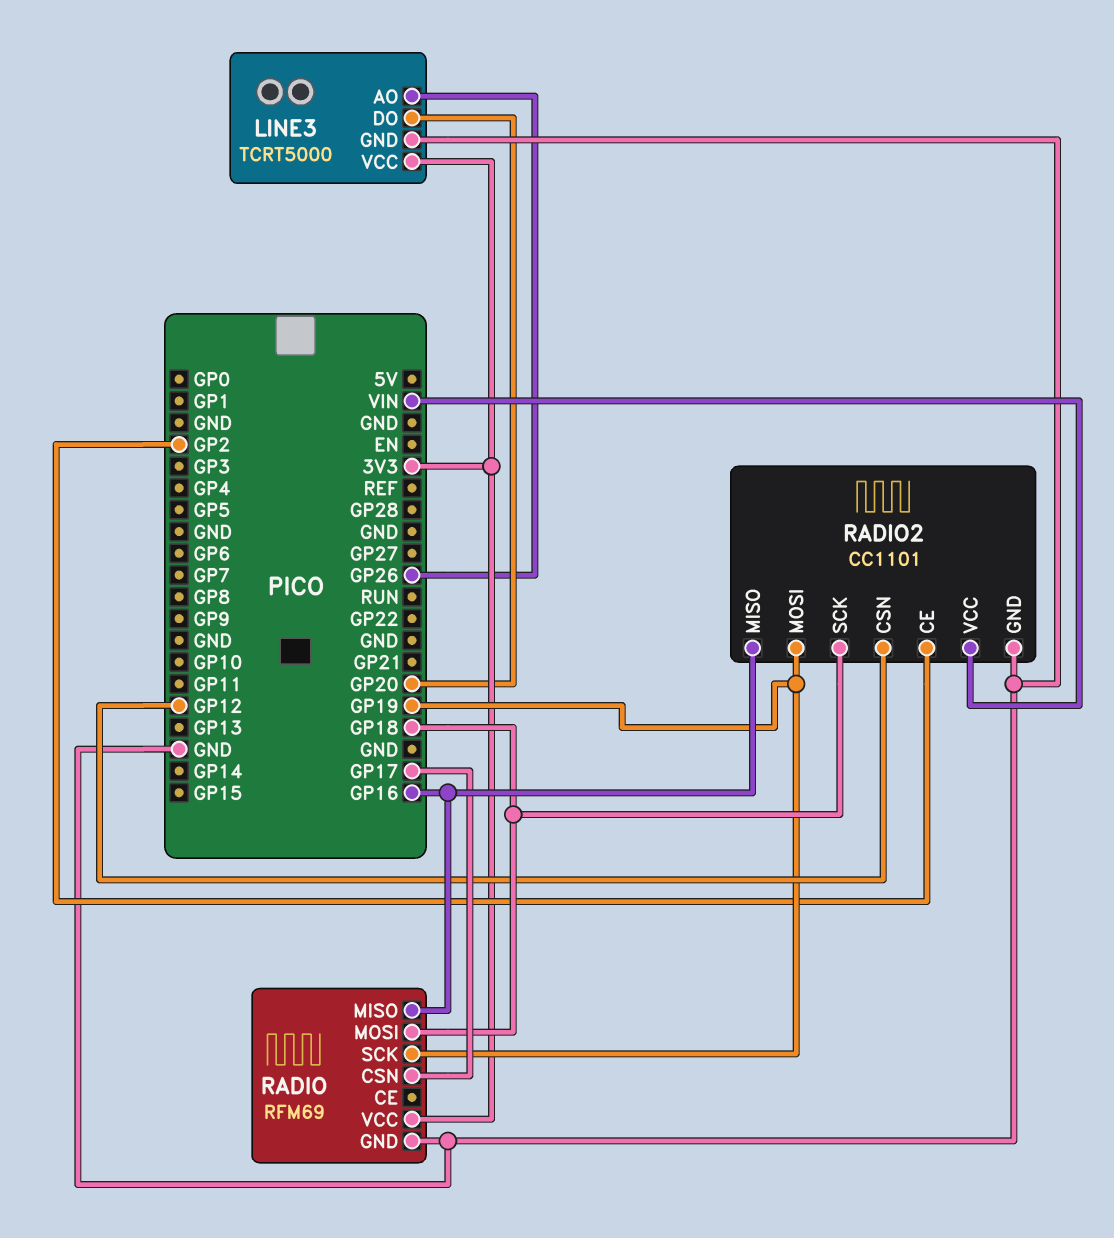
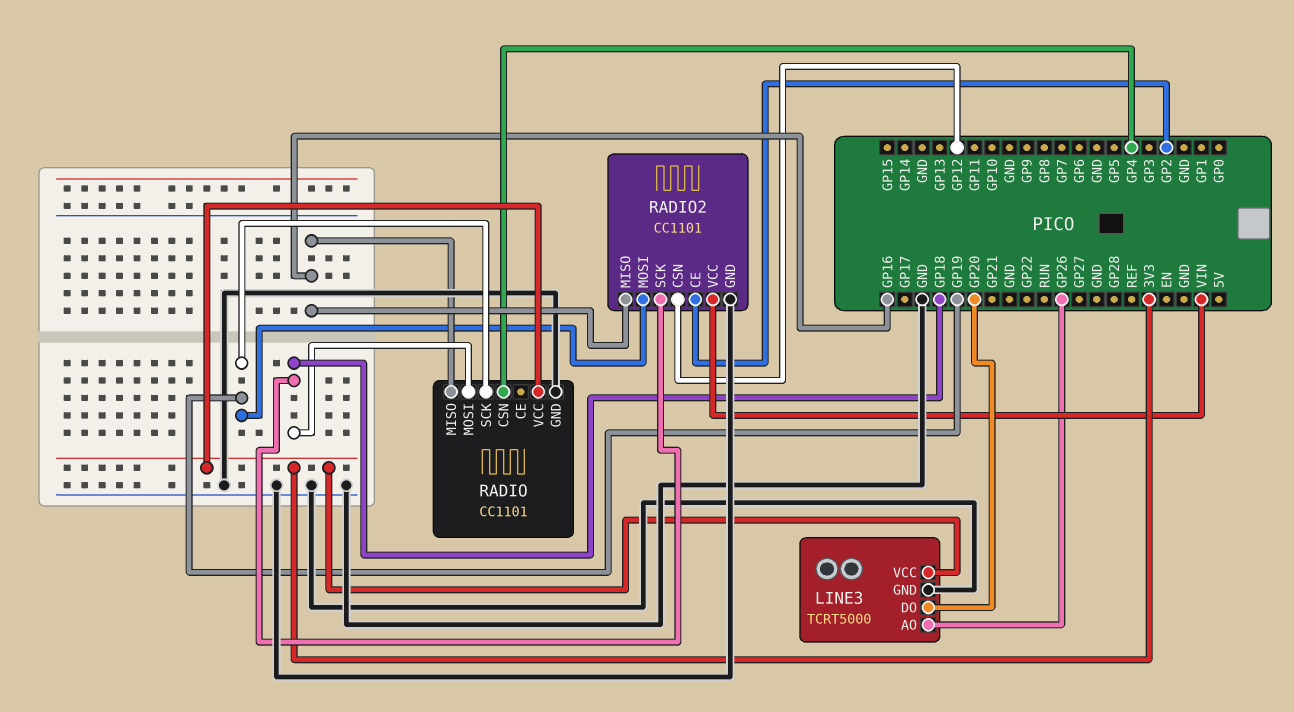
RADIO: RFM69 -> CC1101
RADIO pin CSN: GP17 -> GP4

